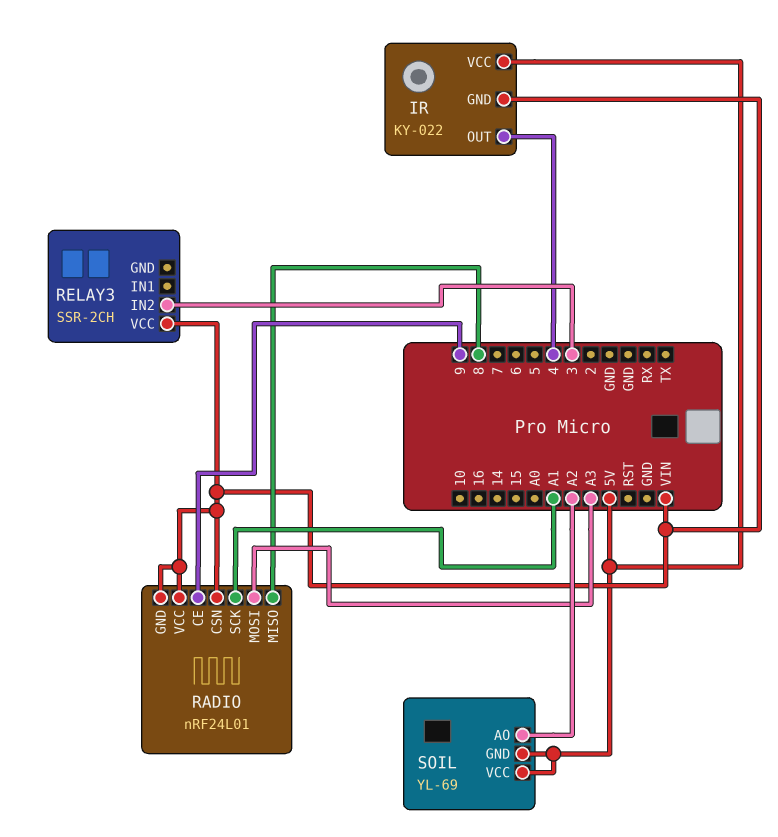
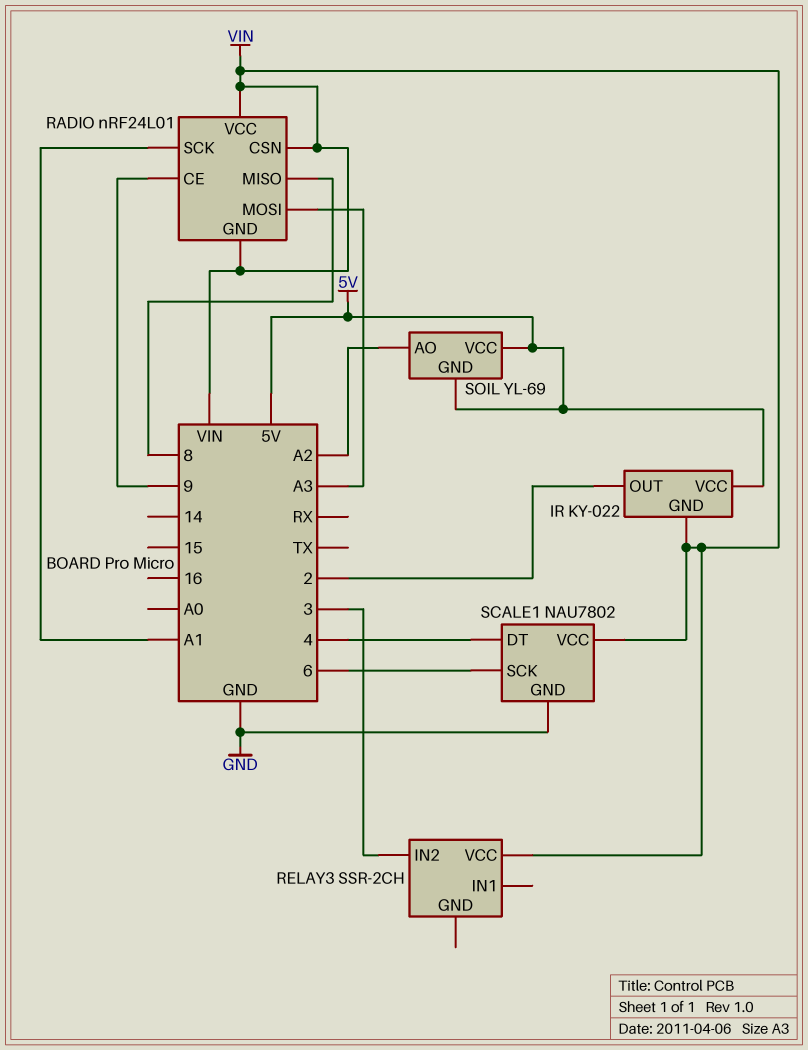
IR pin OUT: 4 -> 2
SCALE1: none -> NAU7802
SCALE1 pin DT: none -> 4
SCALE1 pin GND: none -> GND
SCALE1 pin SCK: none -> 6
SCALE1 pin VCC: none -> VIN

